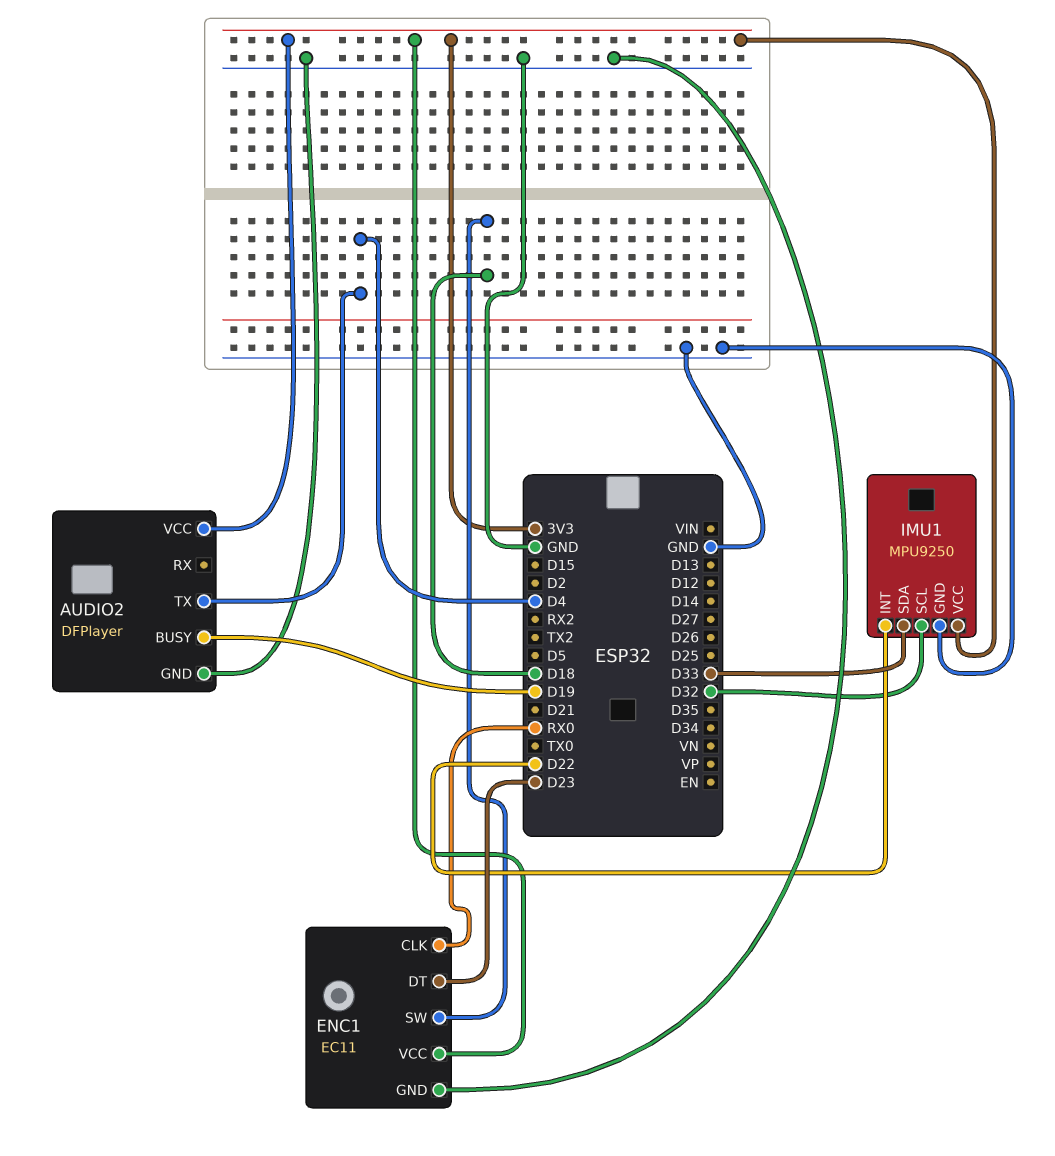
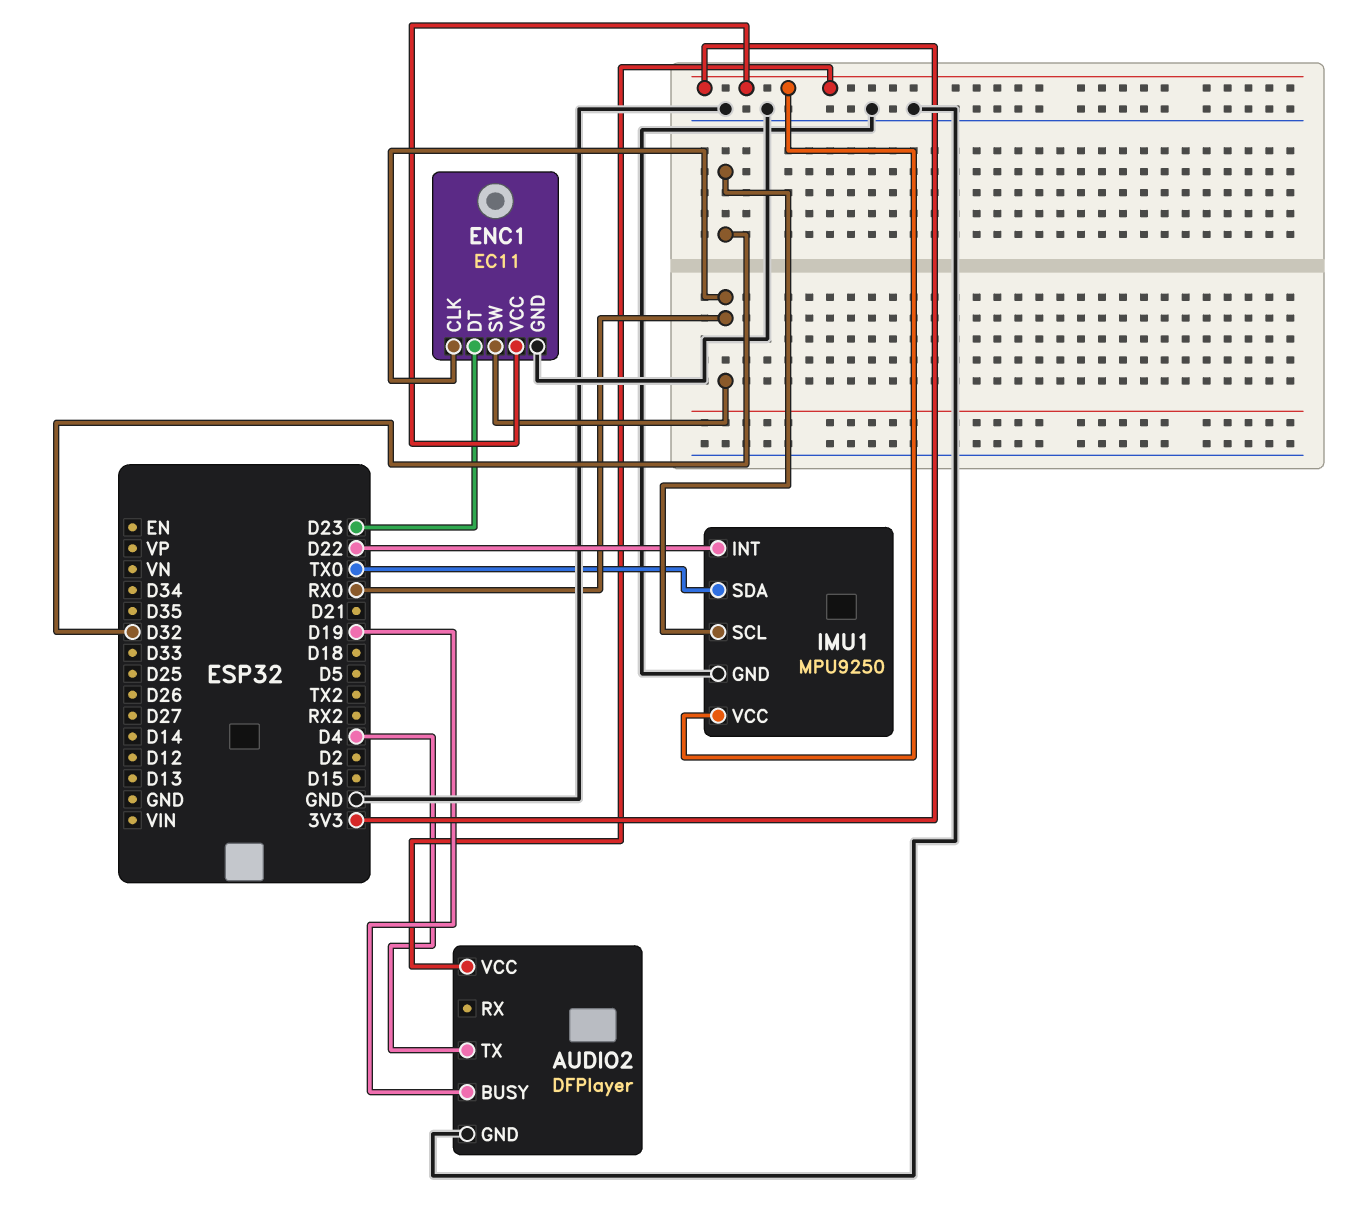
ENC1 pin SW: D18 -> RX0
IMU1 pin SDA: D33 -> TX0

